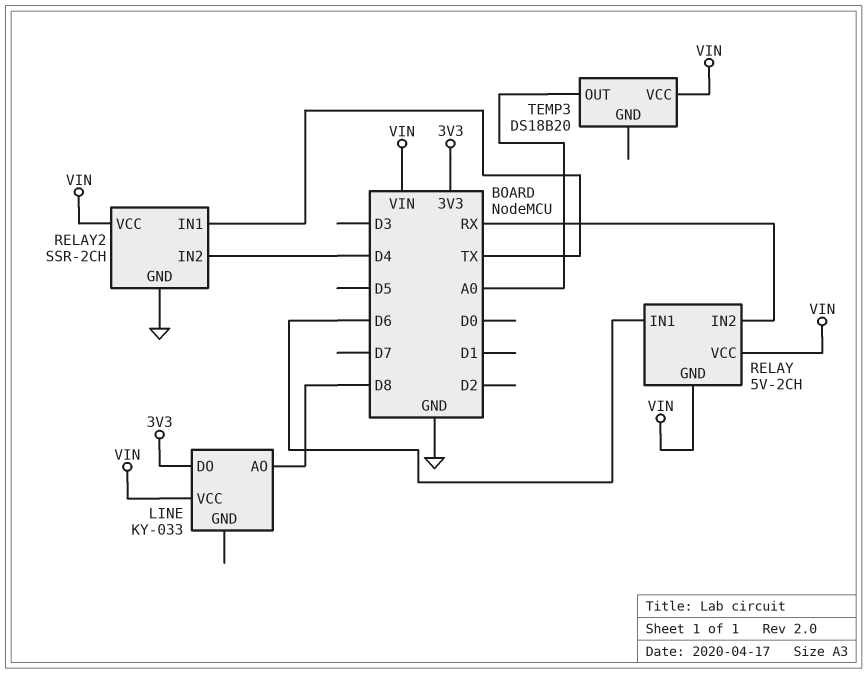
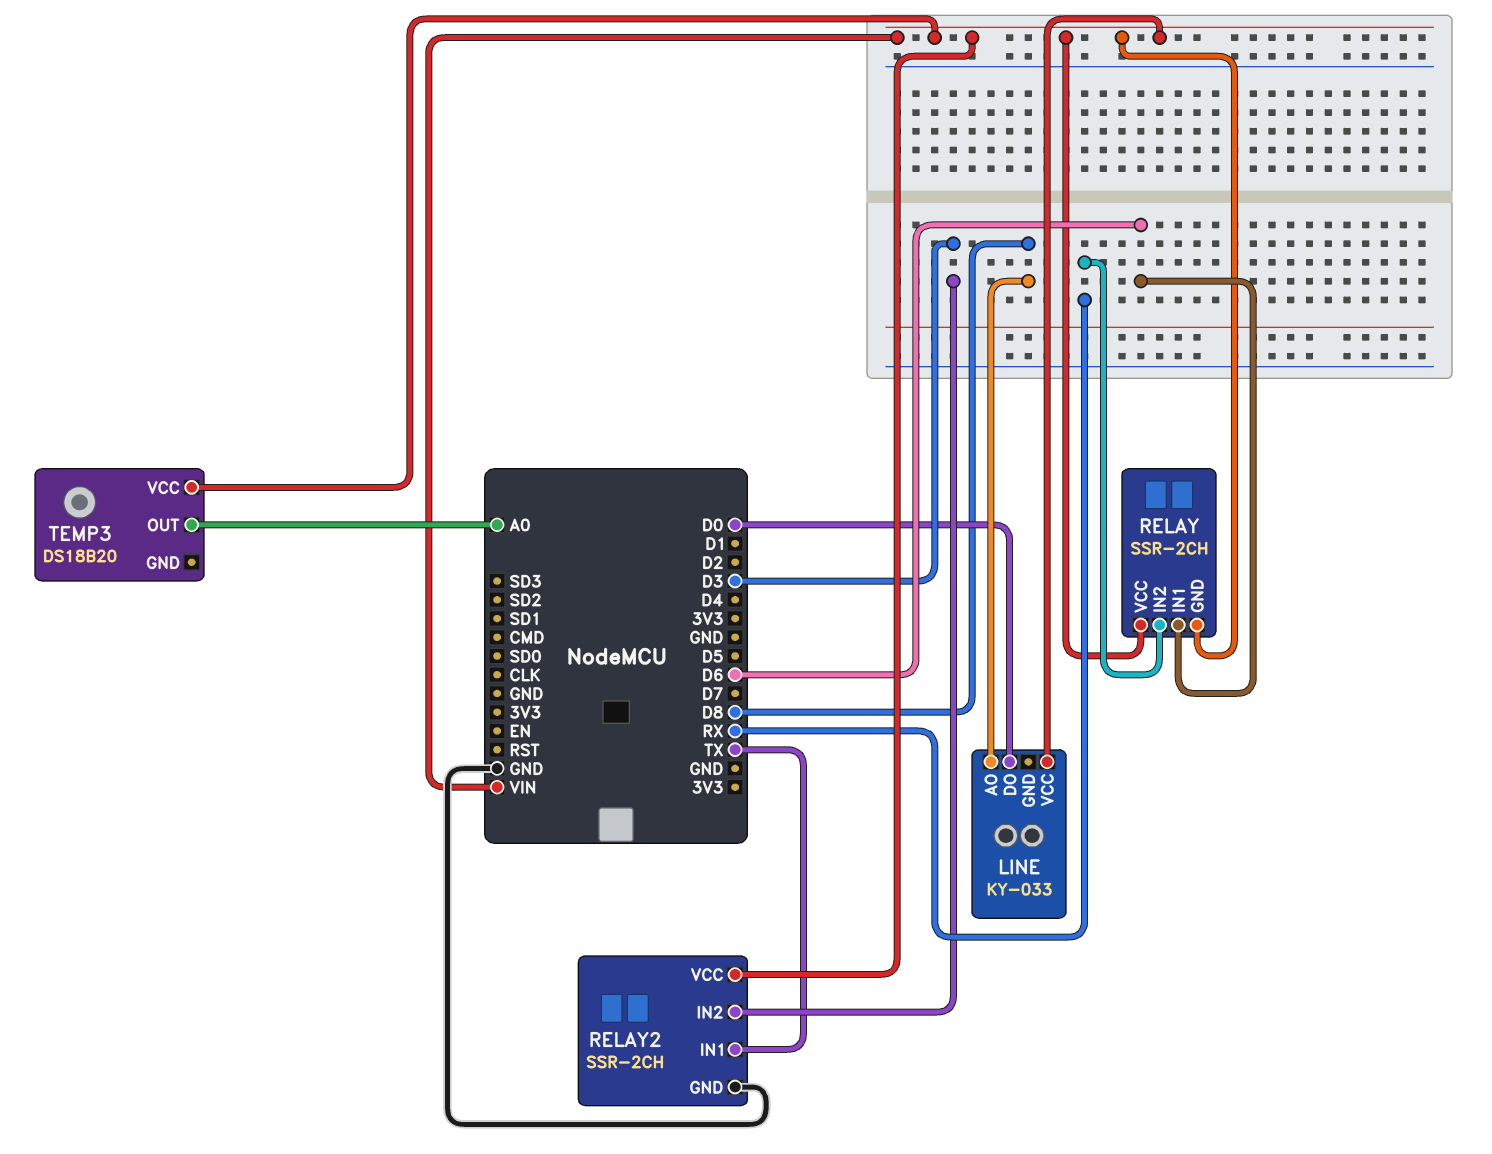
LINE pin DO: 3V3 -> D0
RELAY: 5V-2CH -> SSR-2CH
RELAY2 pin IN2: D4 -> D3

